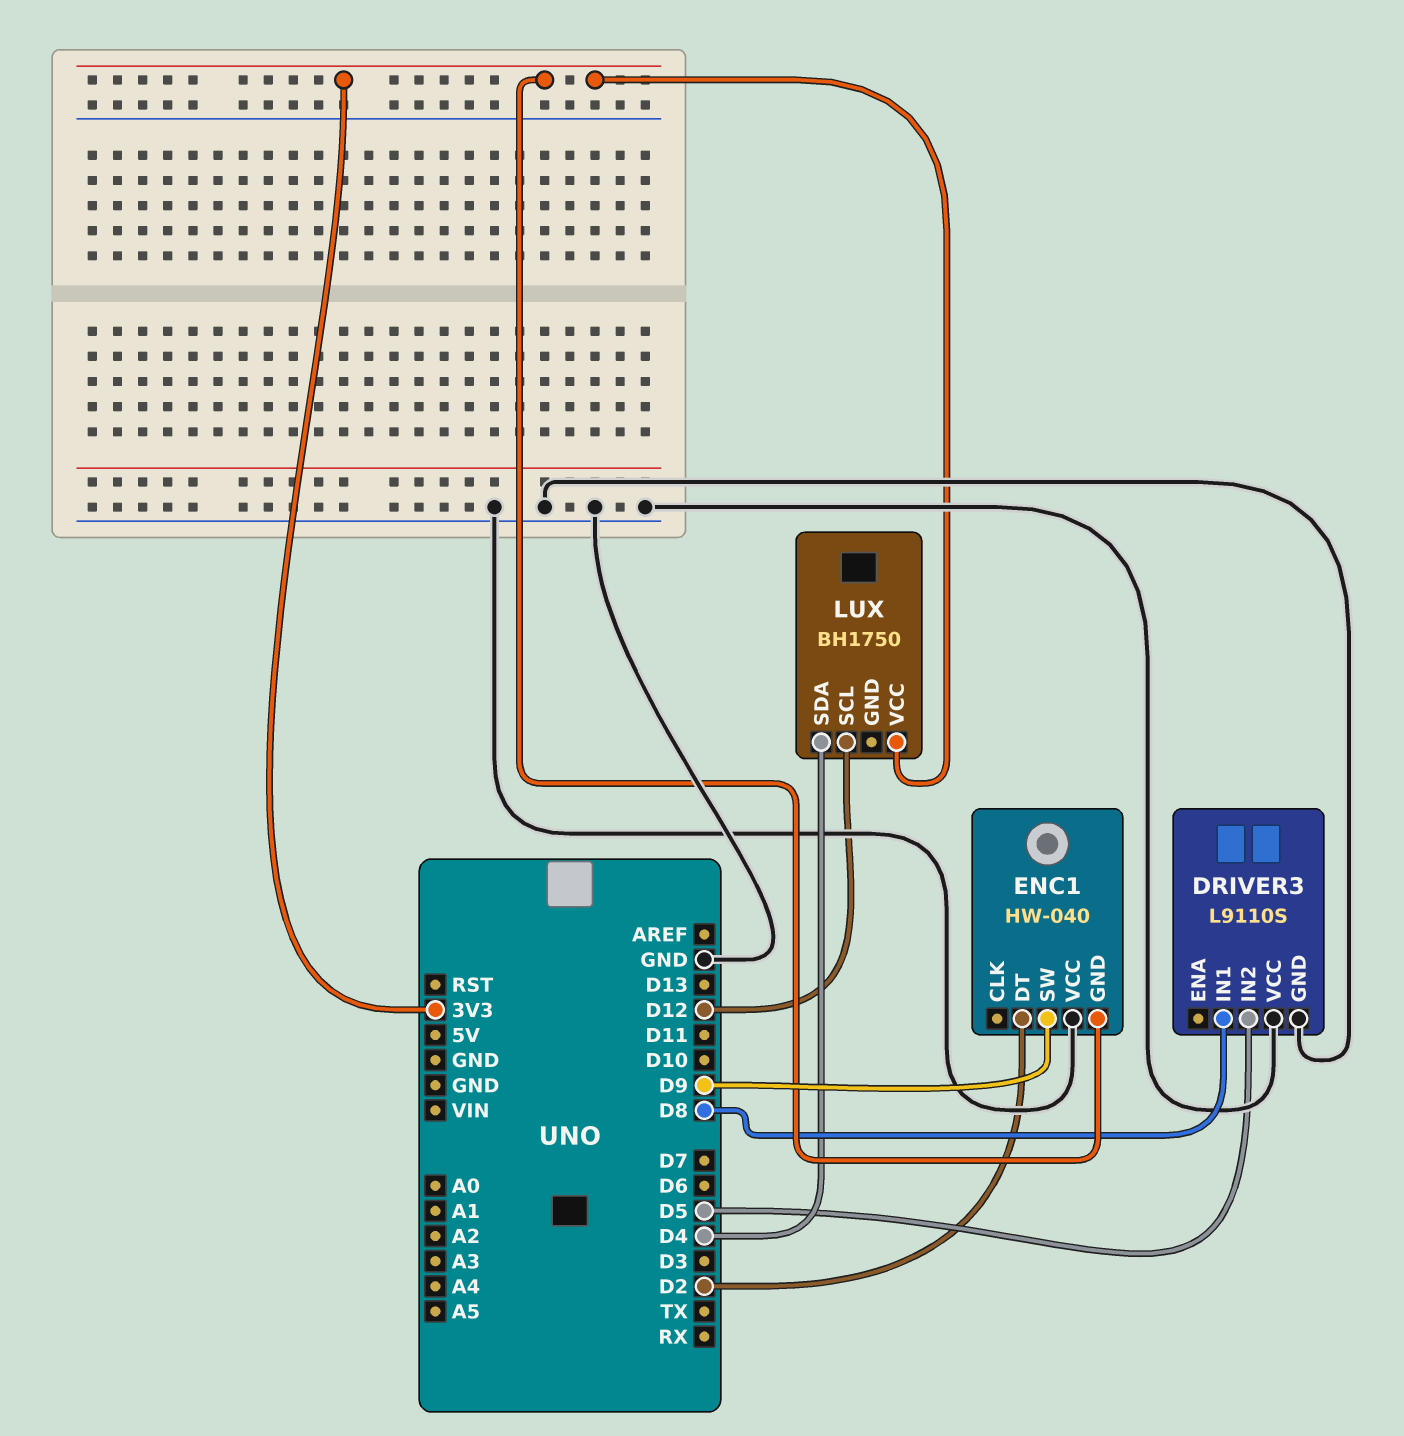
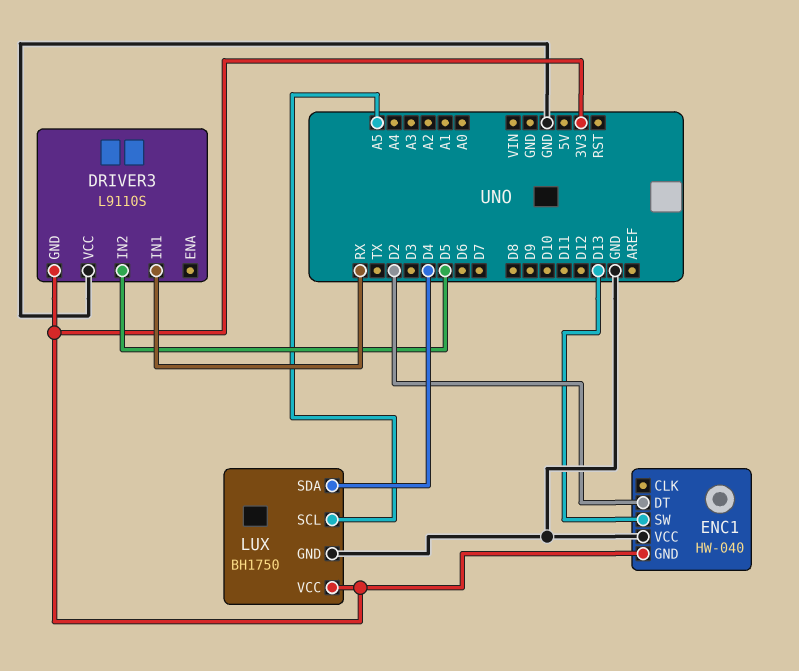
DRIVER3 pin GND: GND -> 3V3
DRIVER3 pin IN1: D8 -> RX
ENC1 pin SW: D9 -> D13
LUX pin GND: none -> GND
LUX pin SCL: D12 -> A5

